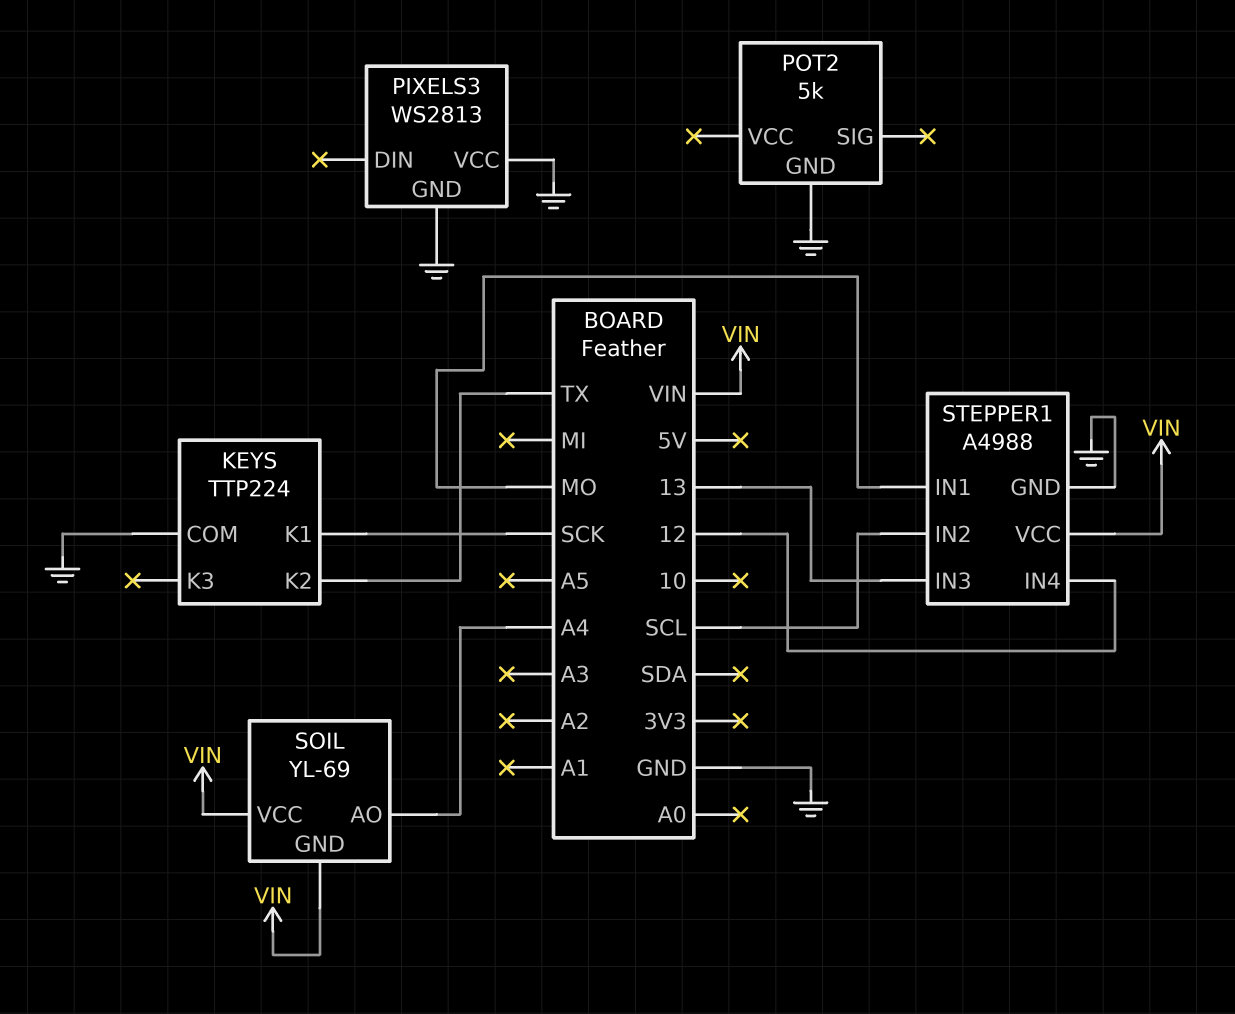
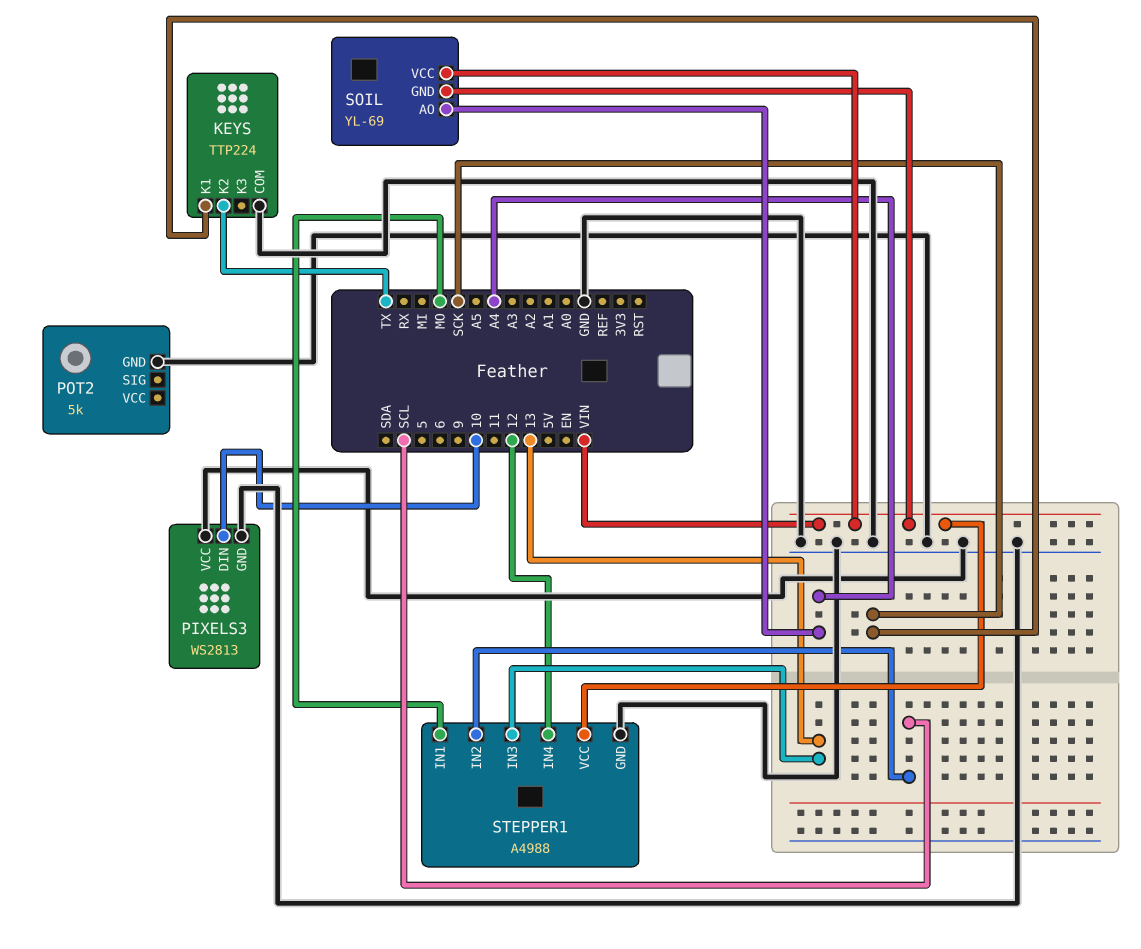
PIXELS3 pin DIN: none -> 10

